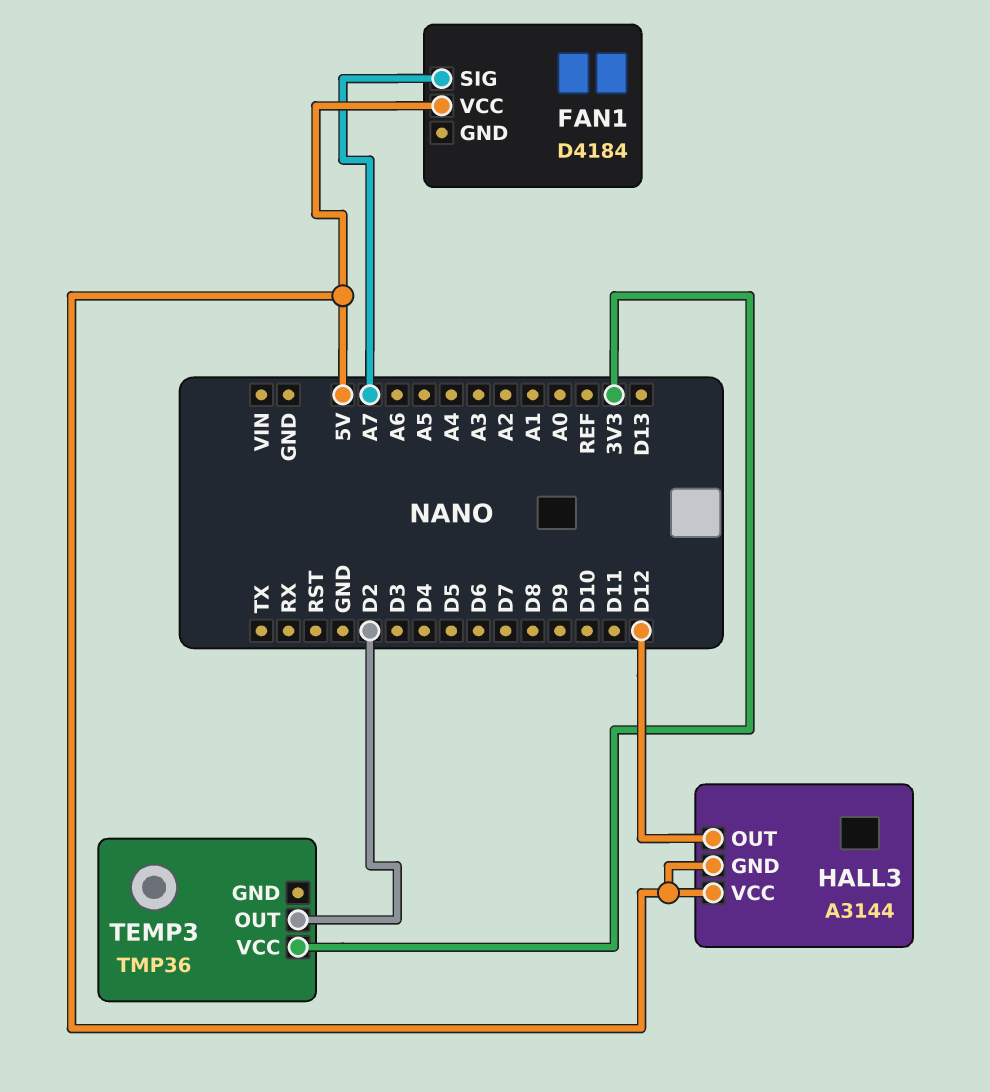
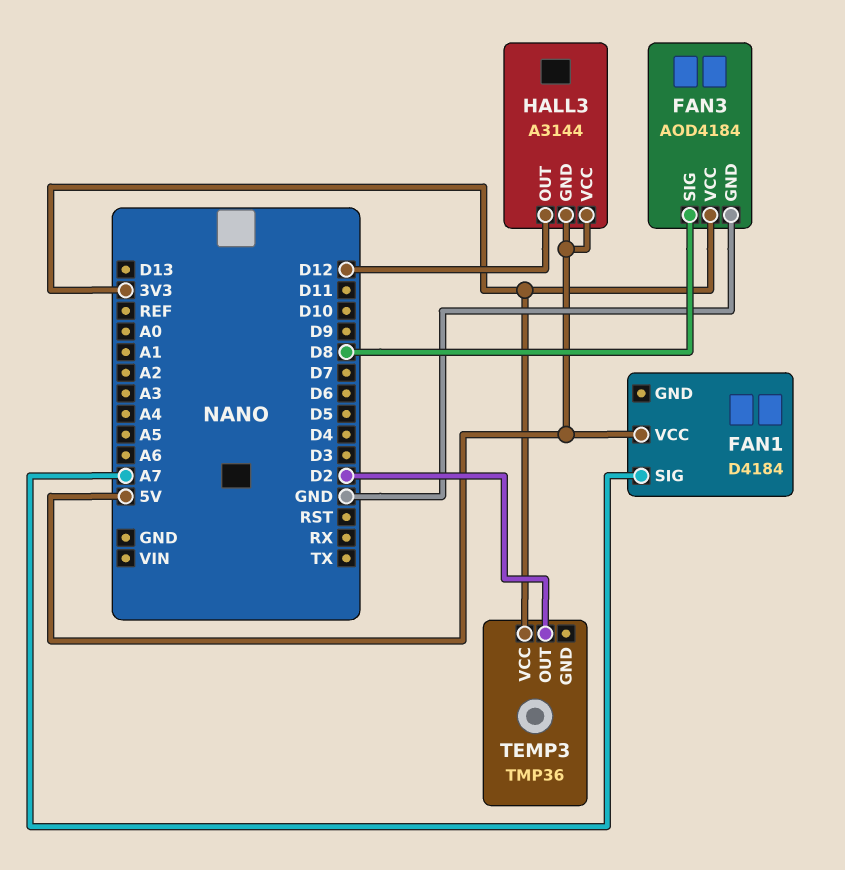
FAN3: none -> AOD4184
FAN3 pin GND: none -> GND
FAN3 pin SIG: none -> D8
FAN3 pin VCC: none -> 3V3

